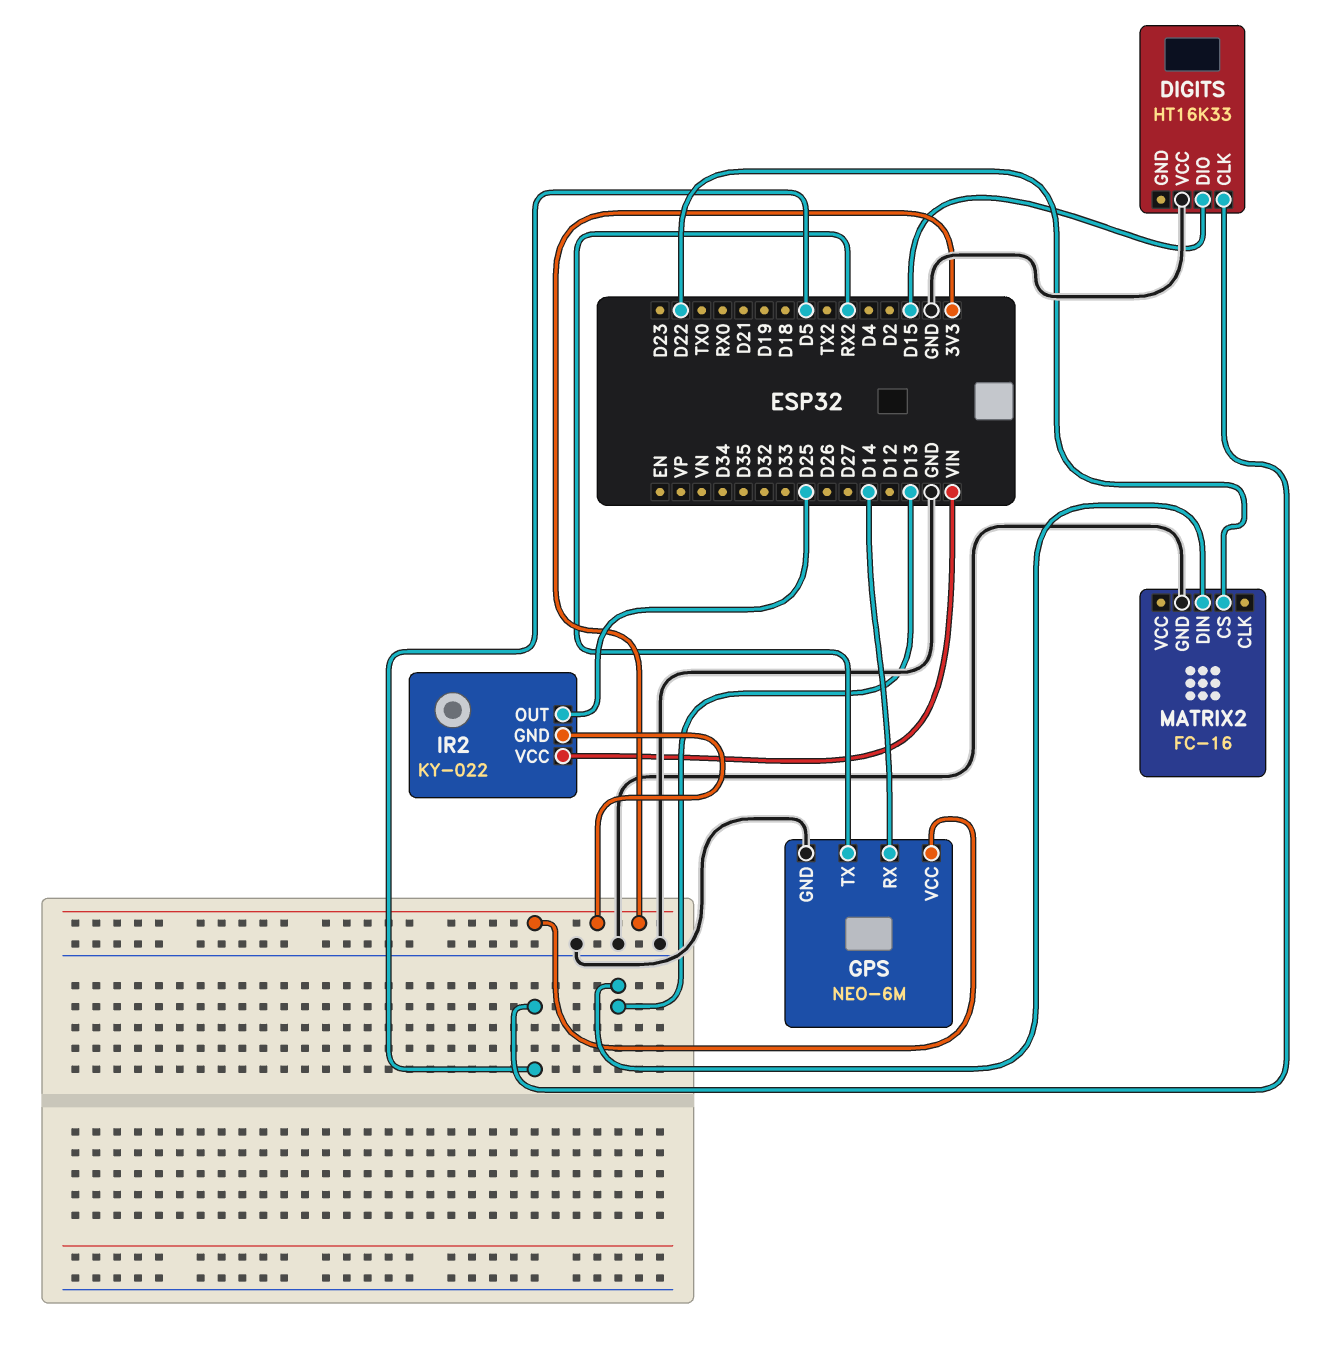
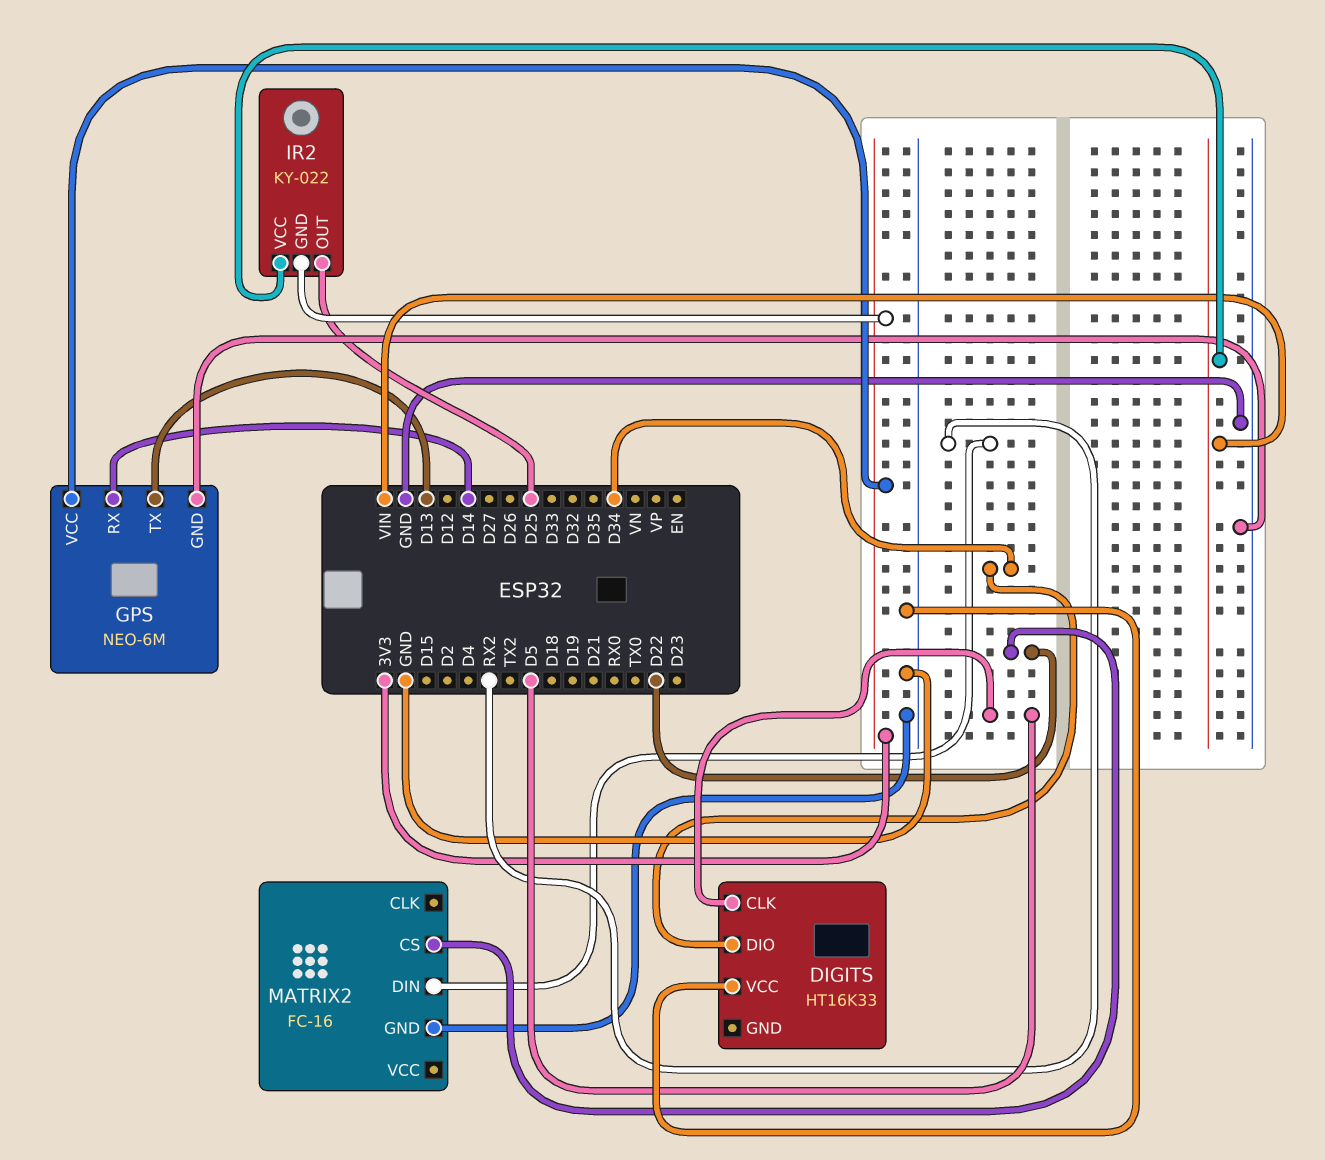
DIGITS pin DIO: D15 -> D34
GPS pin TX: RX2 -> D13
MATRIX2 pin DIN: D13 -> RX2

